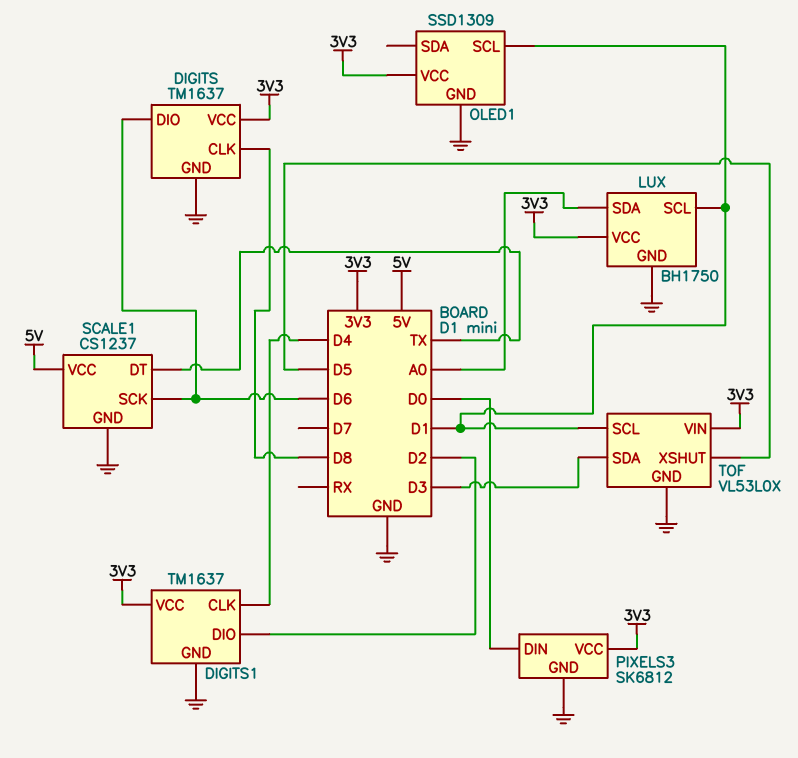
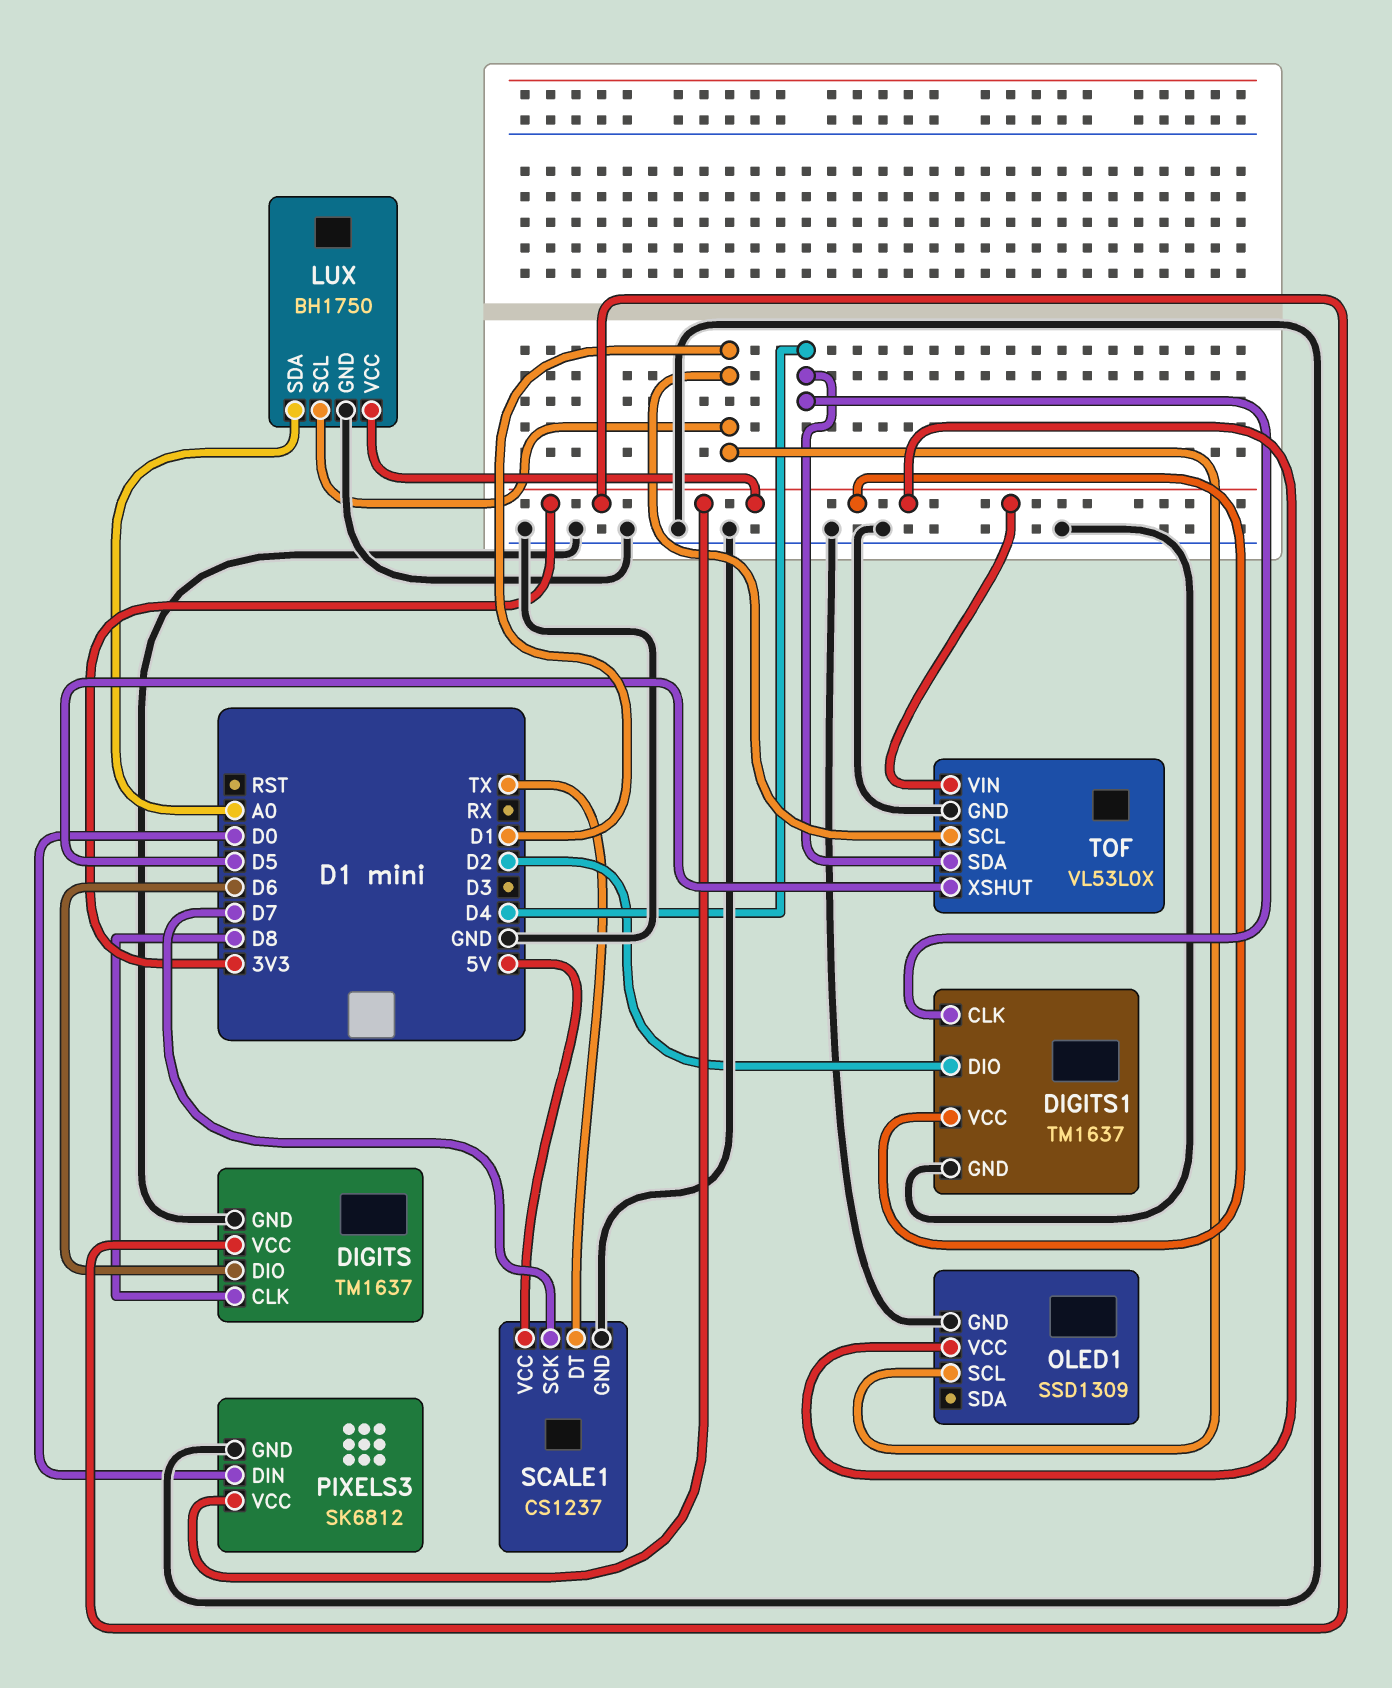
SCALE1 pin SCK: D6 -> D7
TOF pin SDA: D3 -> D4

